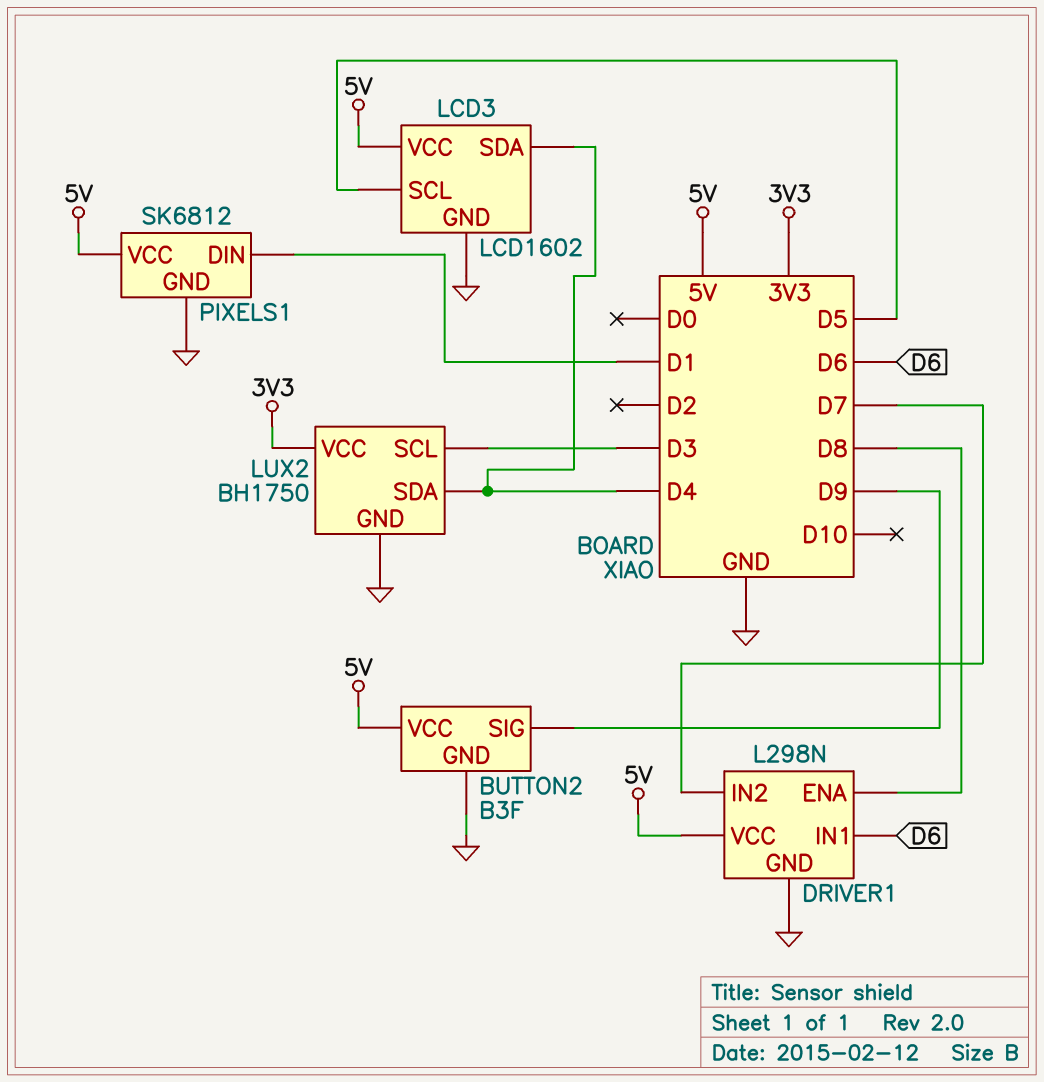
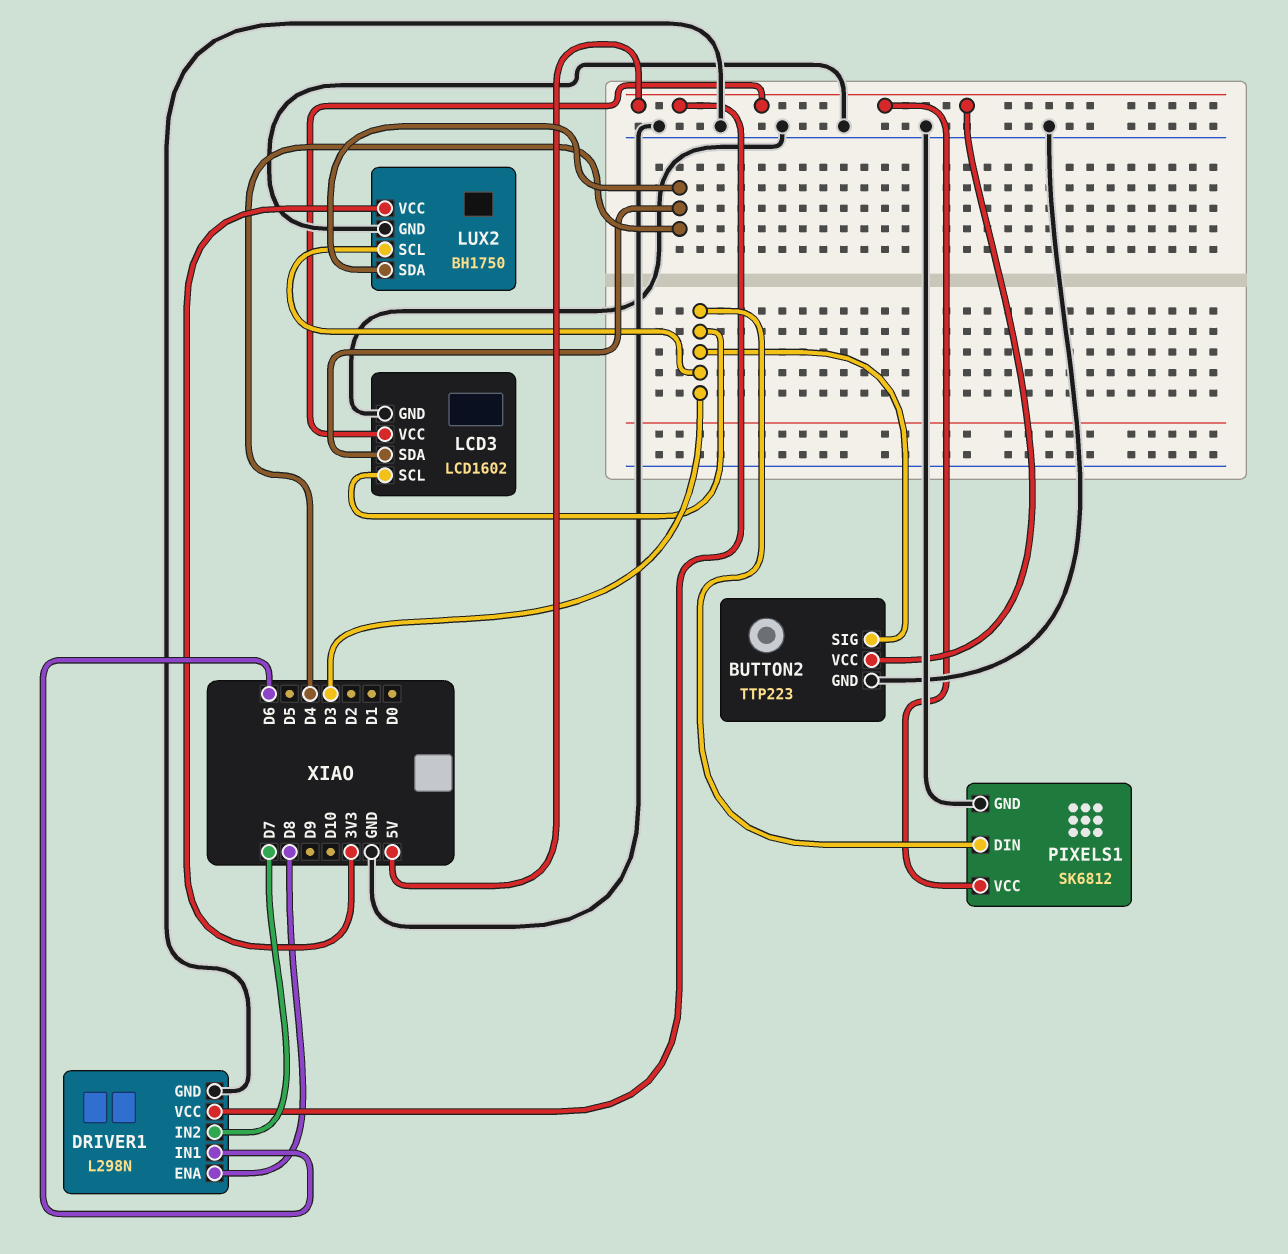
BUTTON2: B3F -> TTP223
BUTTON2 pin SIG: D9 -> D3
LCD3 pin SCL: D5 -> D3
PIXELS1 pin DIN: D1 -> D3

